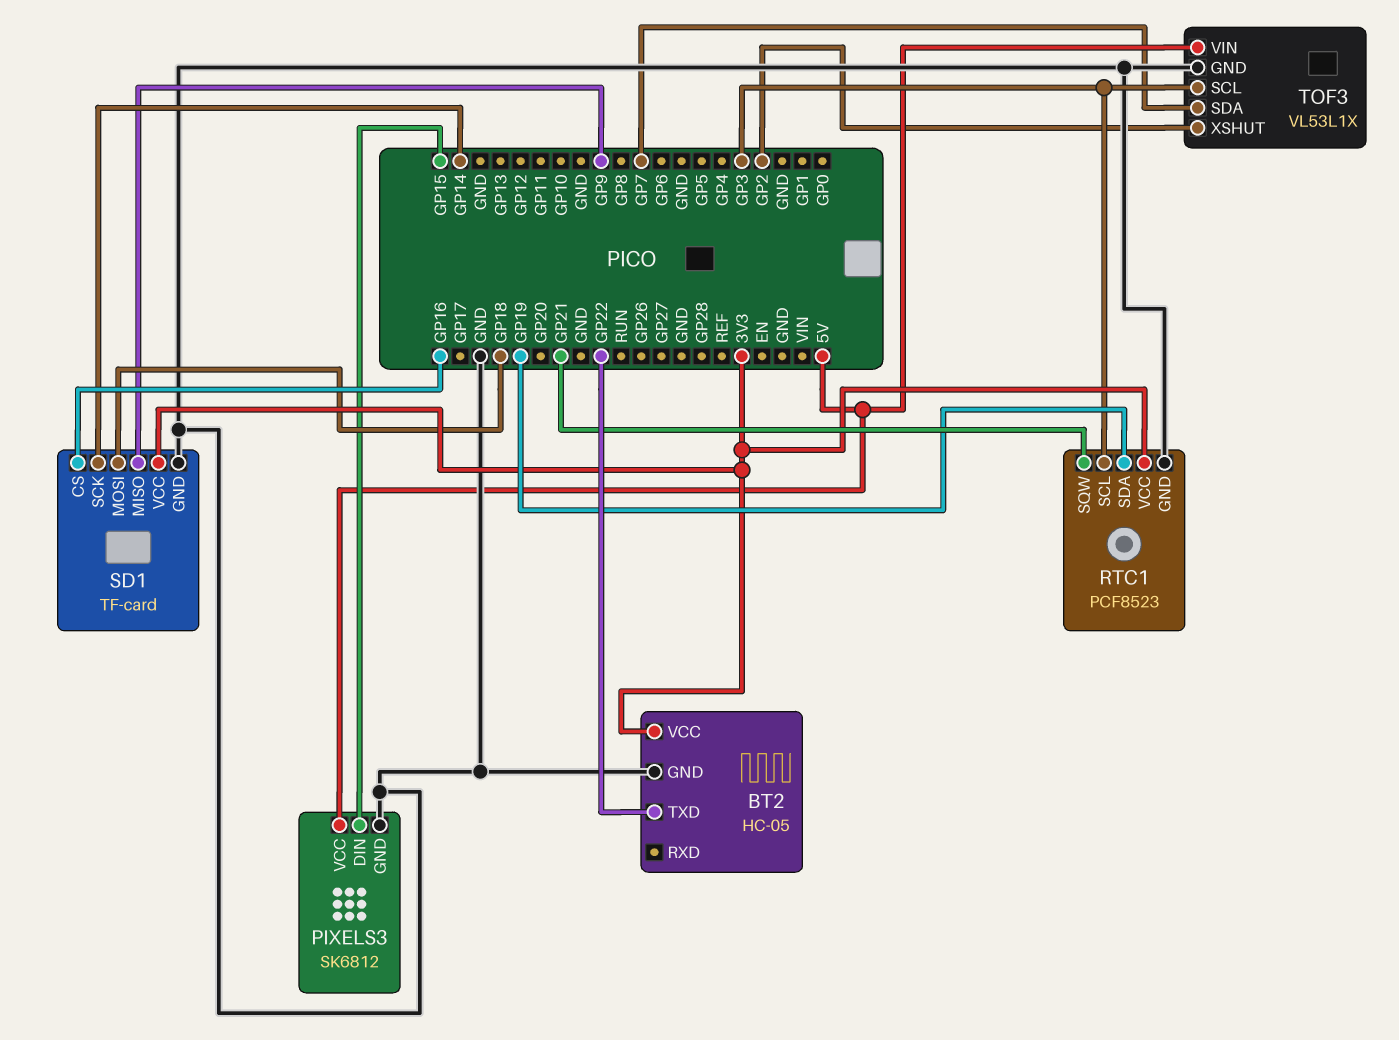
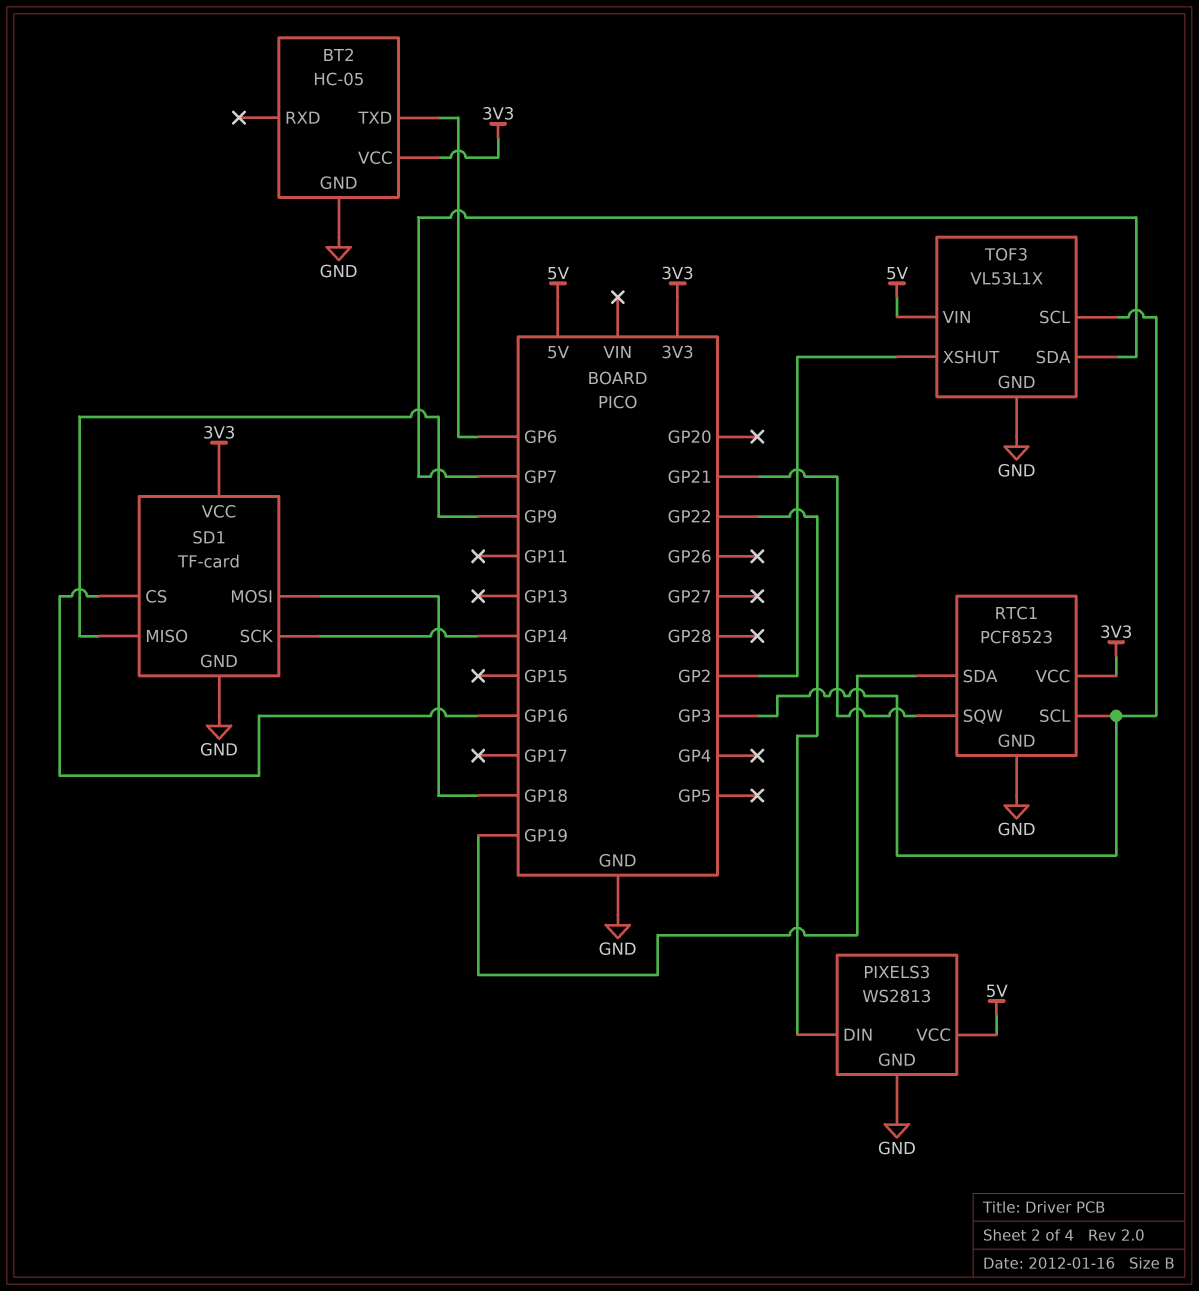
BT2 pin TXD: GP22 -> GP6
PIXELS3: SK6812 -> WS2813
PIXELS3 pin DIN: GP15 -> GP22

